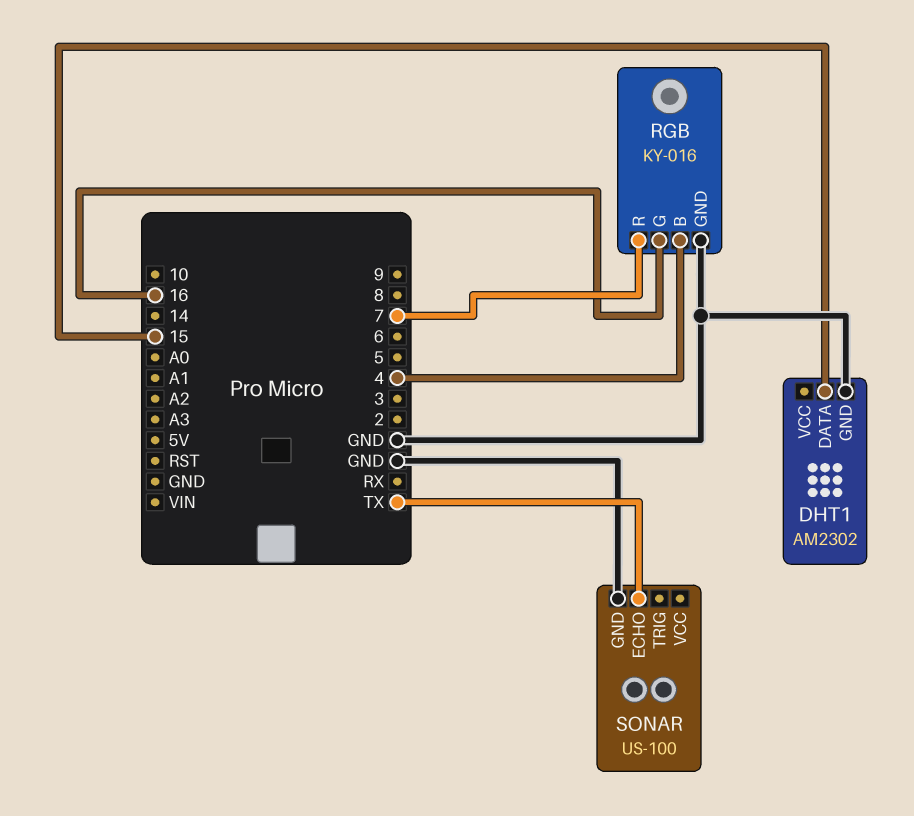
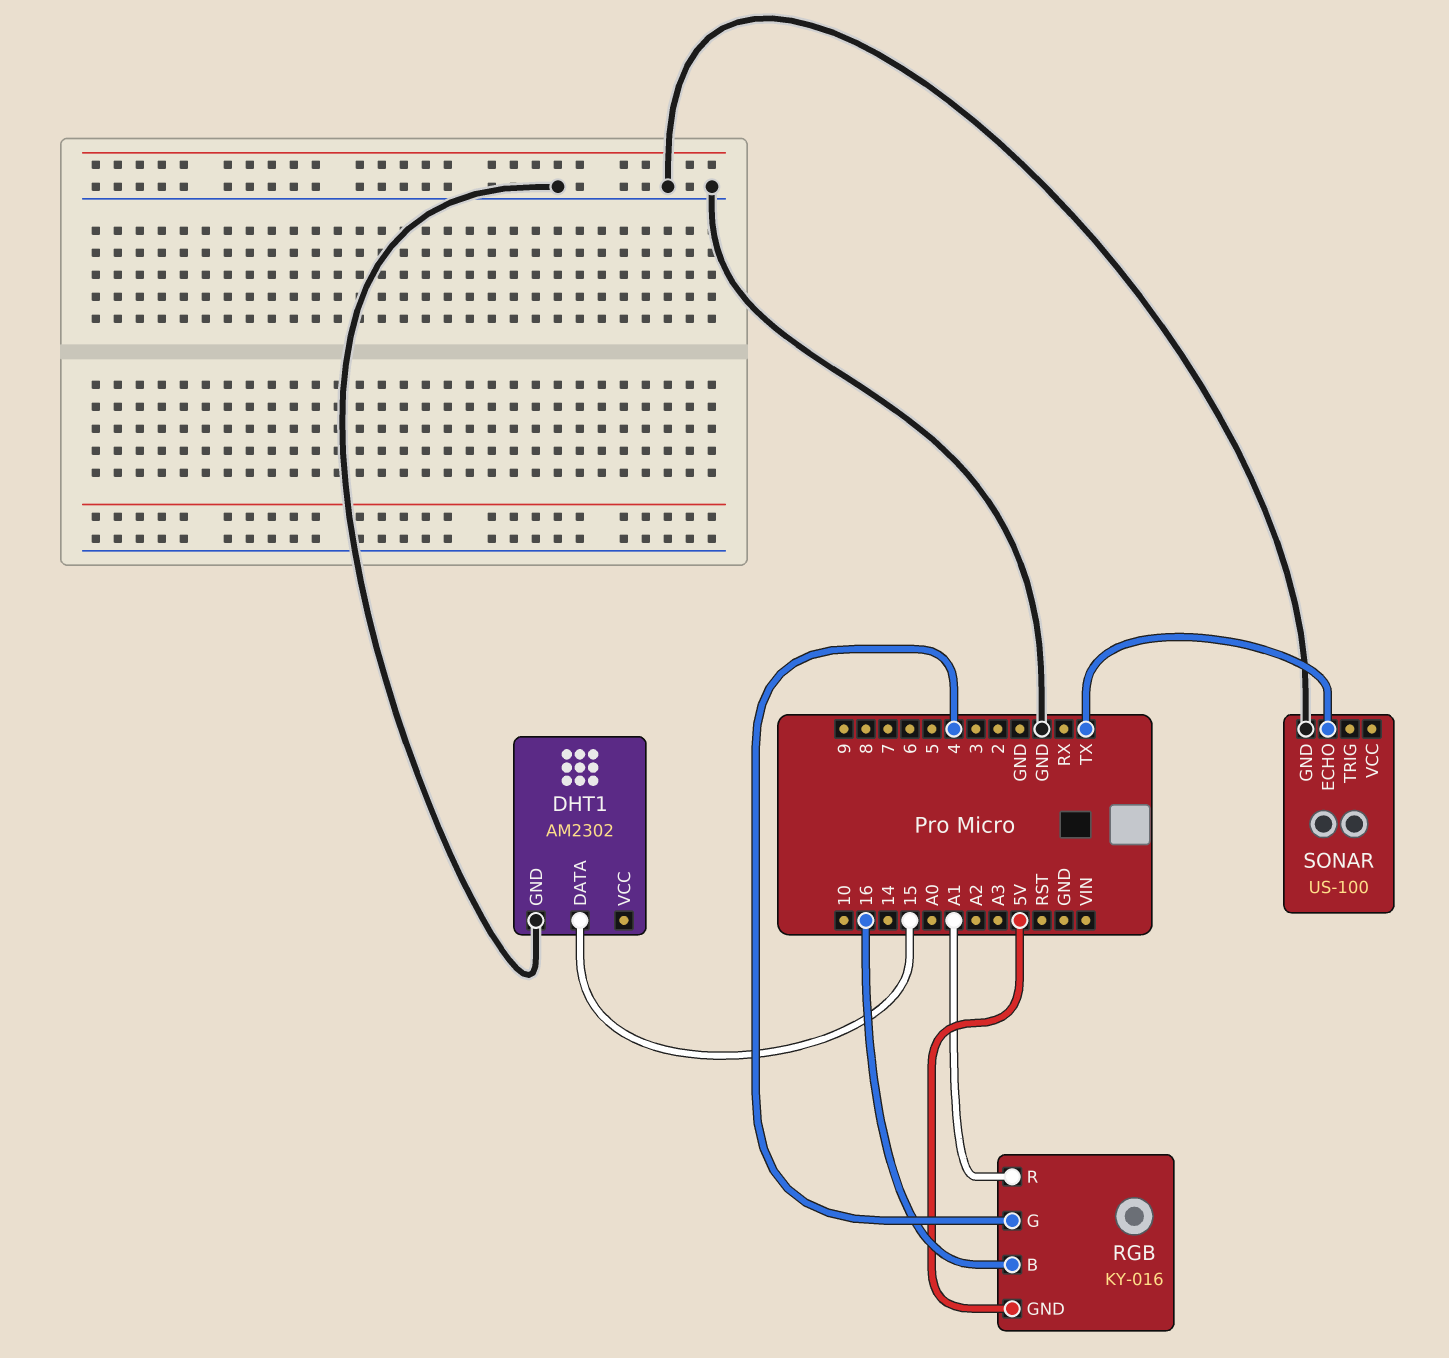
RGB pin B: 4 -> 16
RGB pin G: 16 -> 4
RGB pin GND: GND -> 5V
RGB pin R: 7 -> A1

